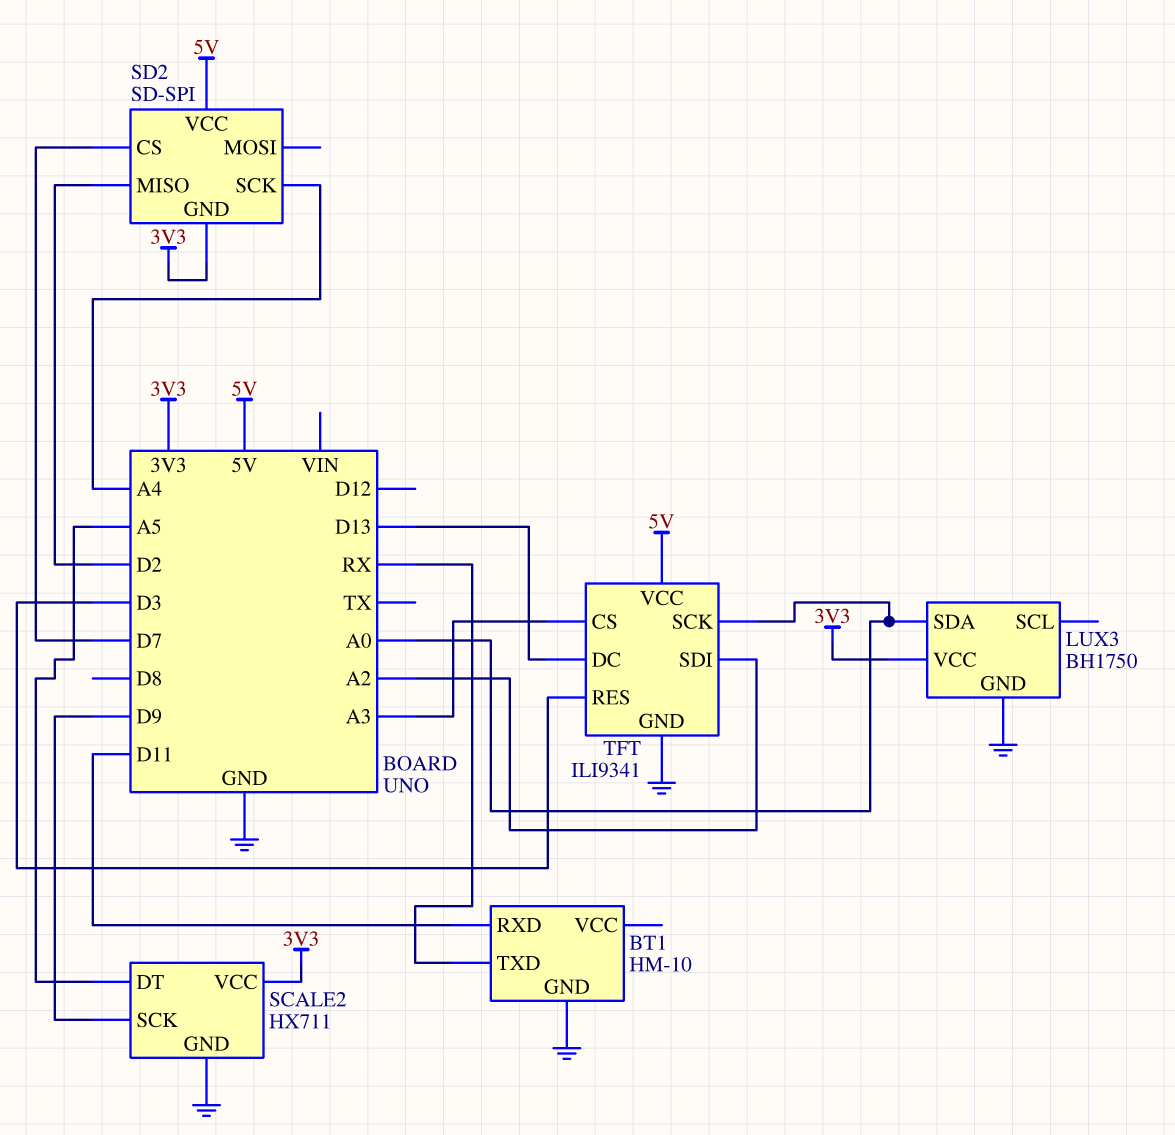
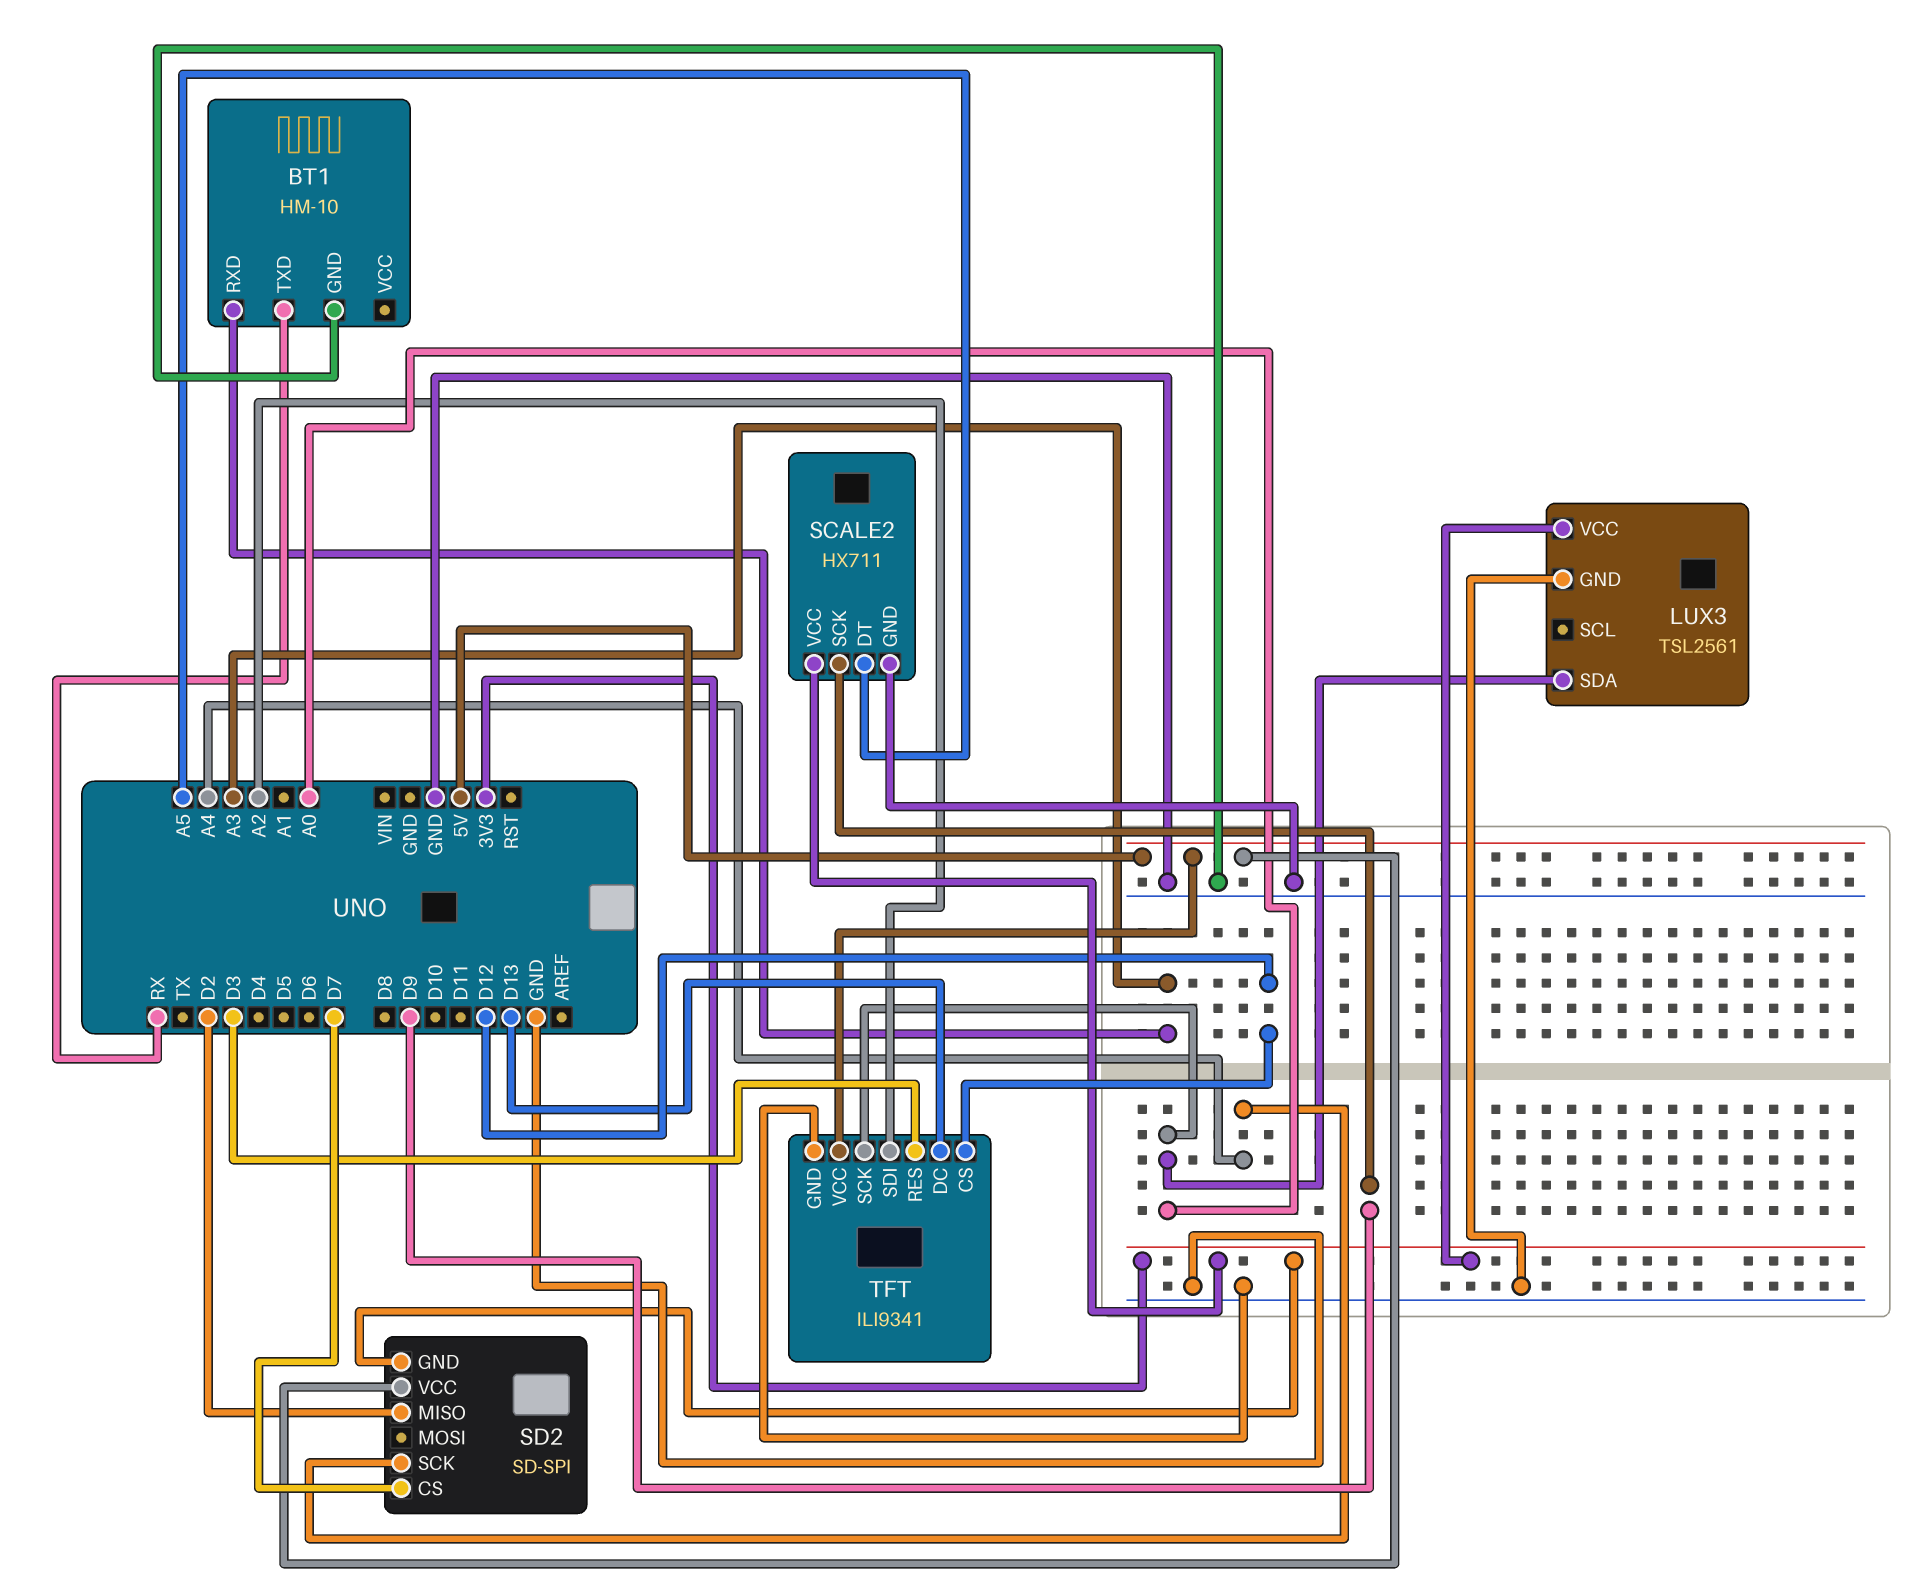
BT1 pin RXD: D11 -> A3
LUX3: BH1750 -> TSL2561
TFT pin CS: A3 -> D12

